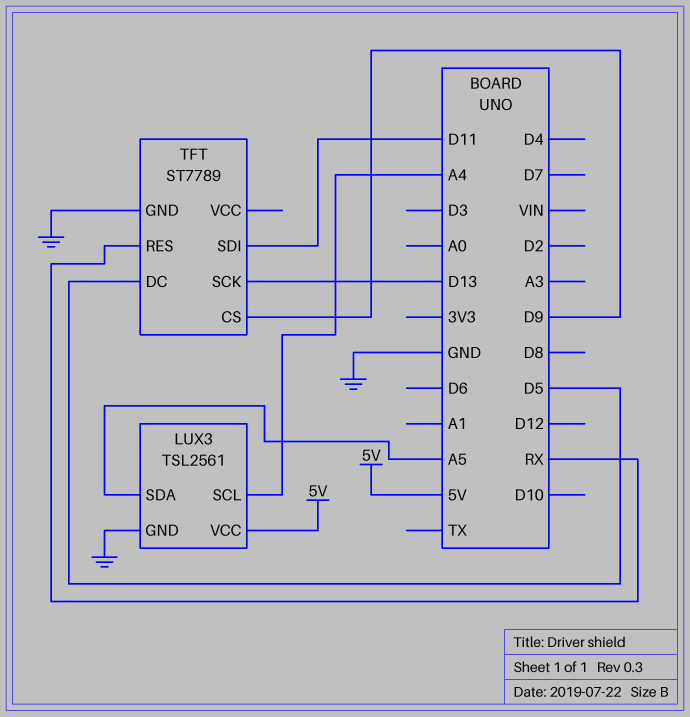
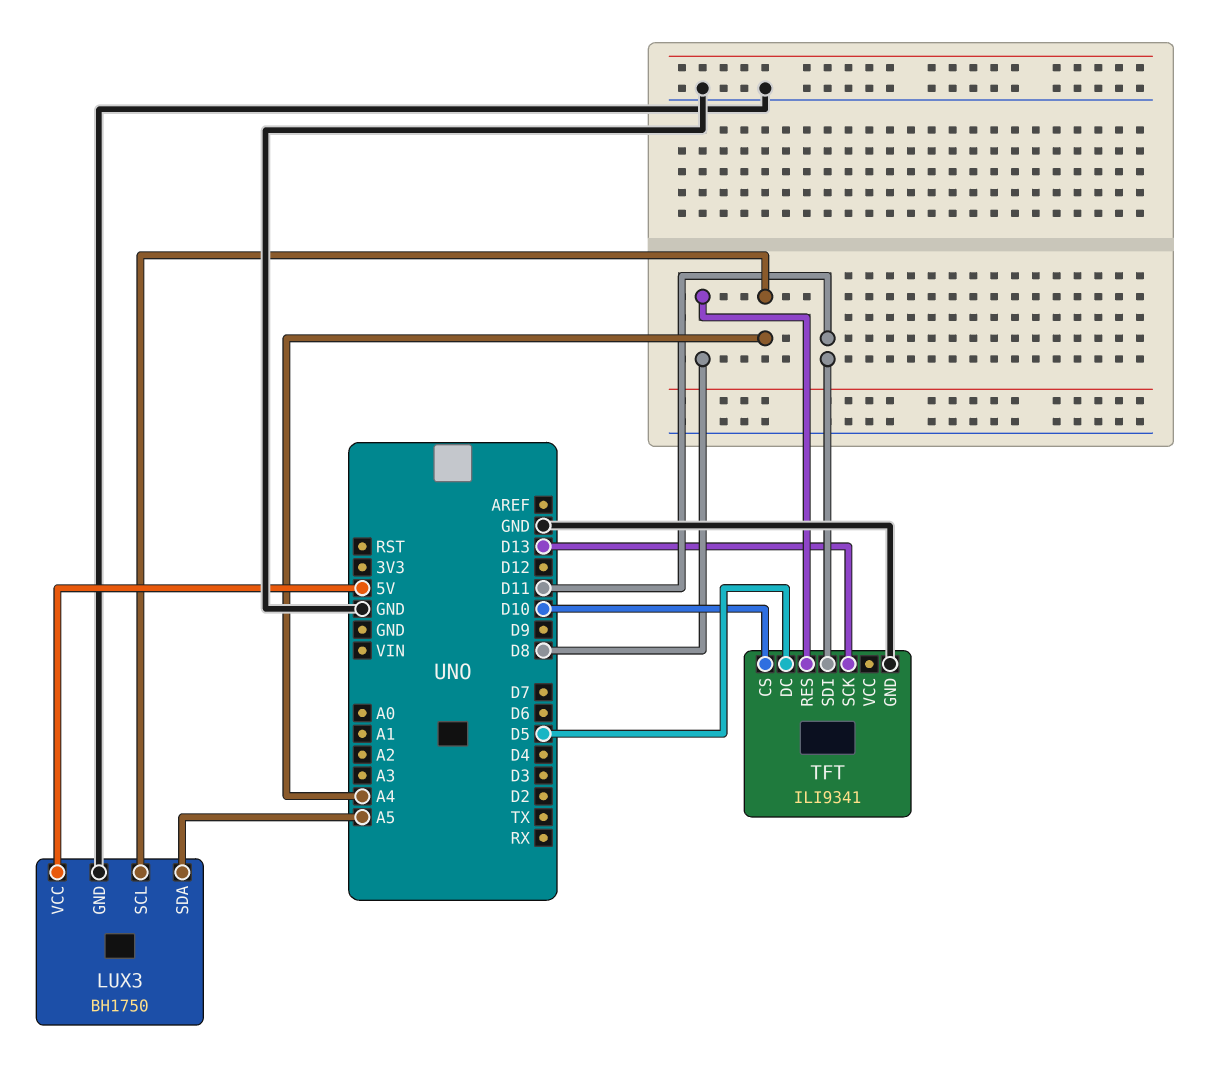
LUX3: TSL2561 -> BH1750
TFT: ST7789 -> ILI9341
TFT pin CS: D9 -> D10
TFT pin RES: RX -> D8

